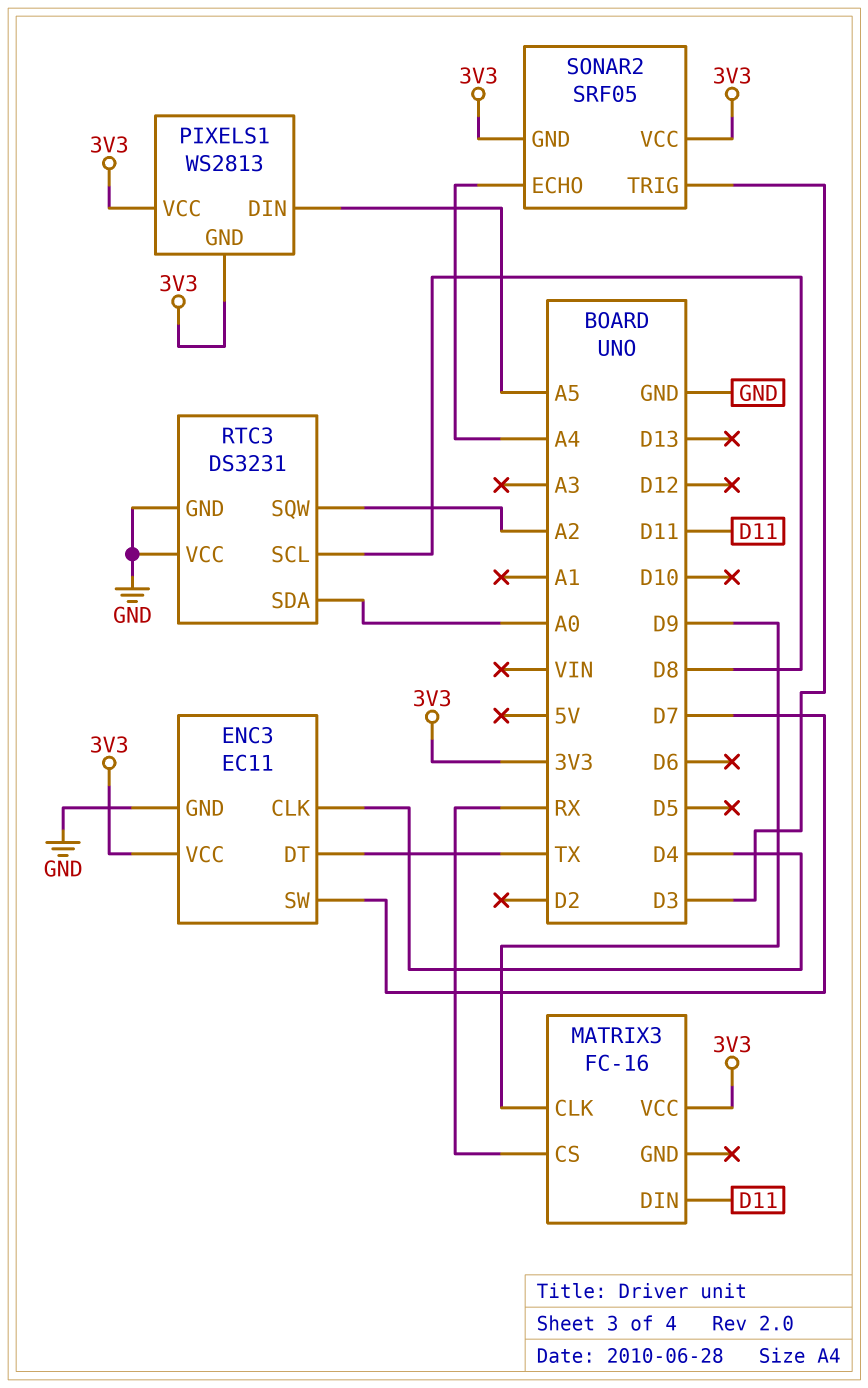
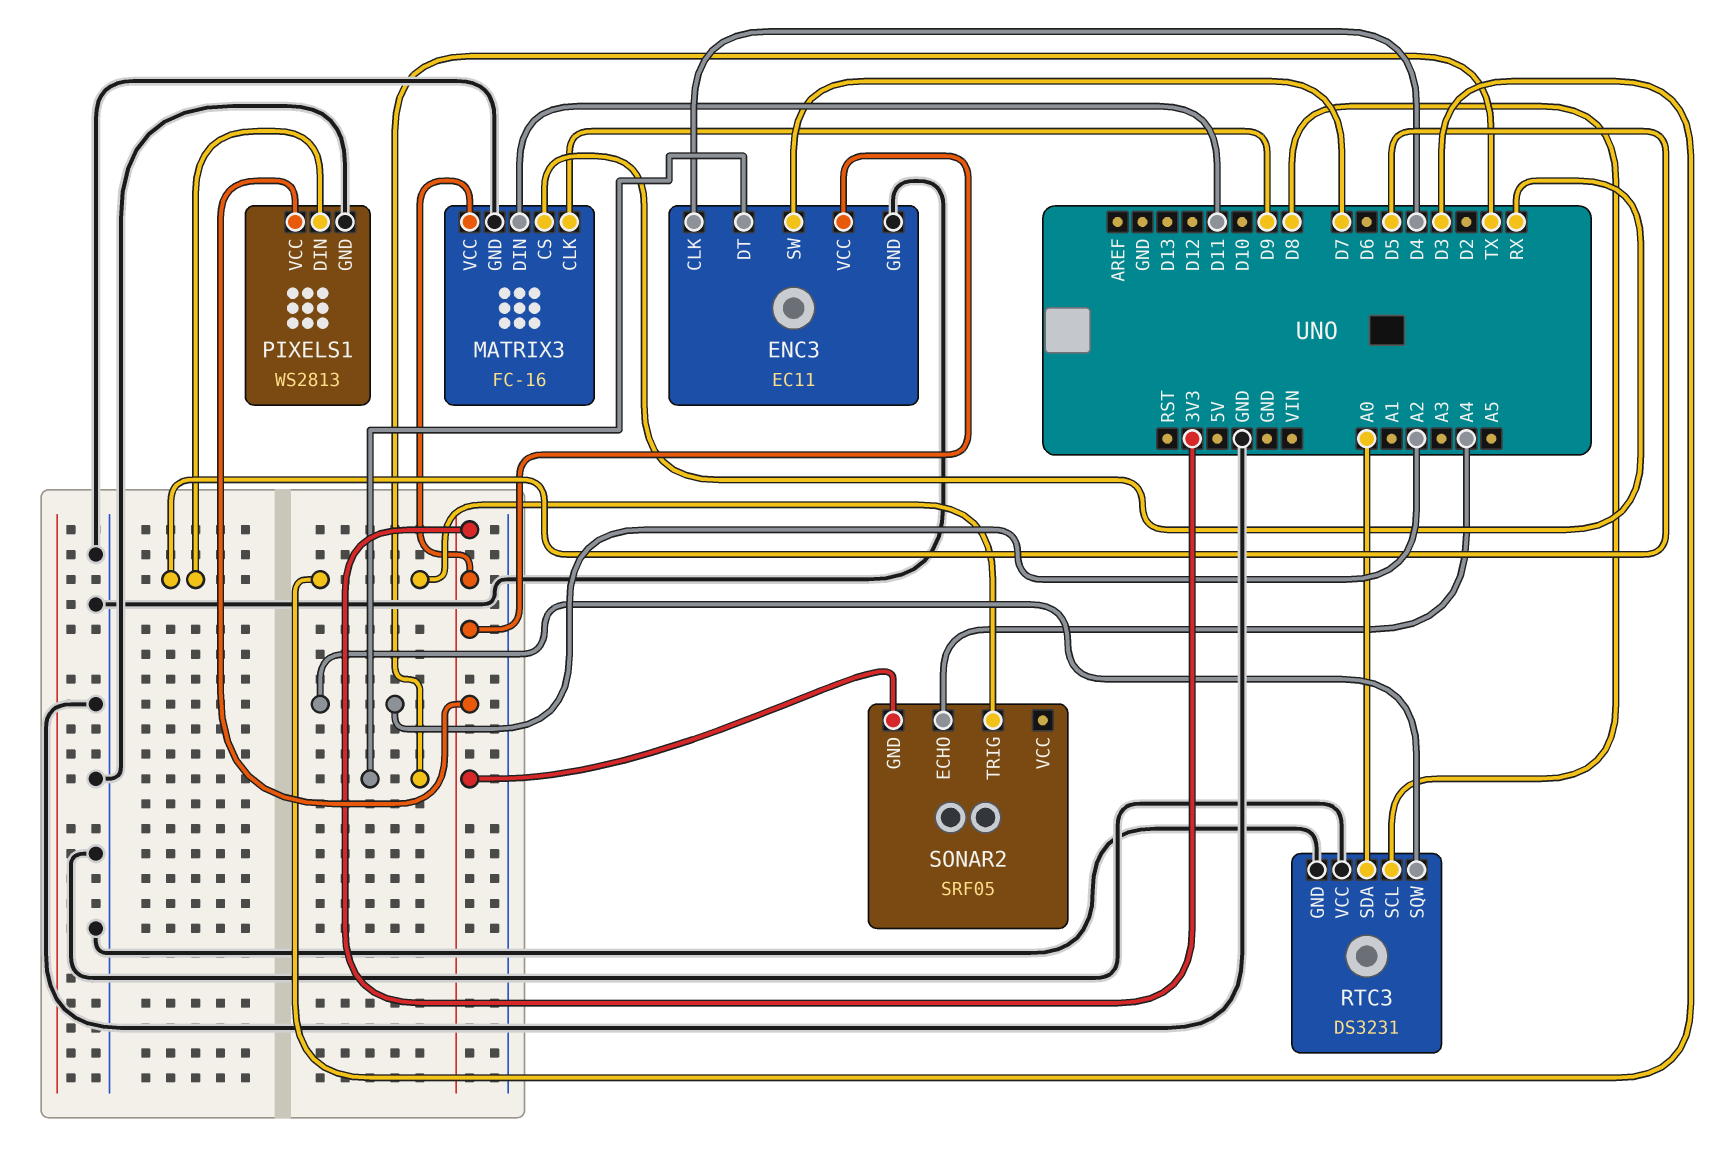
MATRIX3 pin GND: none -> GND
PIXELS1 pin DIN: A5 -> D5
PIXELS1 pin GND: 3V3 -> GND
SONAR2 pin VCC: 3V3 -> none

